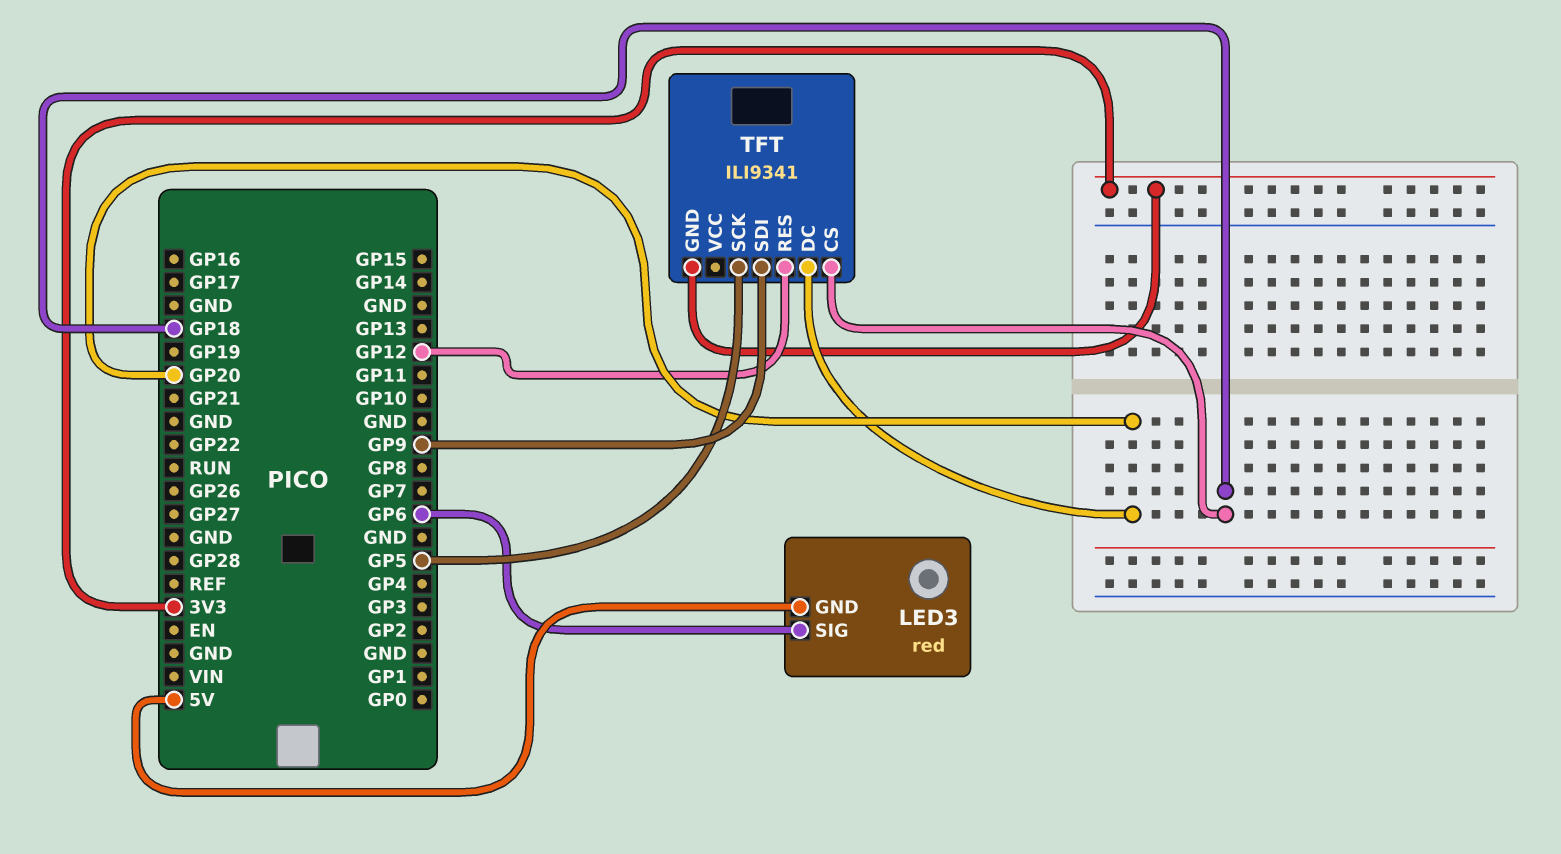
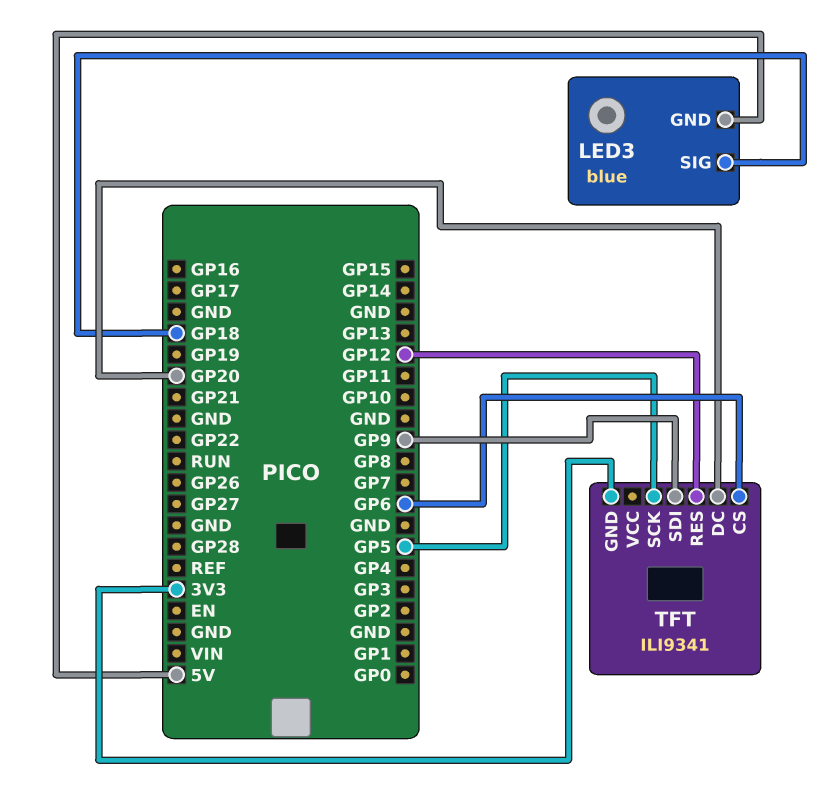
LED3: red -> blue
LED3 pin SIG: GP6 -> GP18
TFT pin CS: GP18 -> GP6

